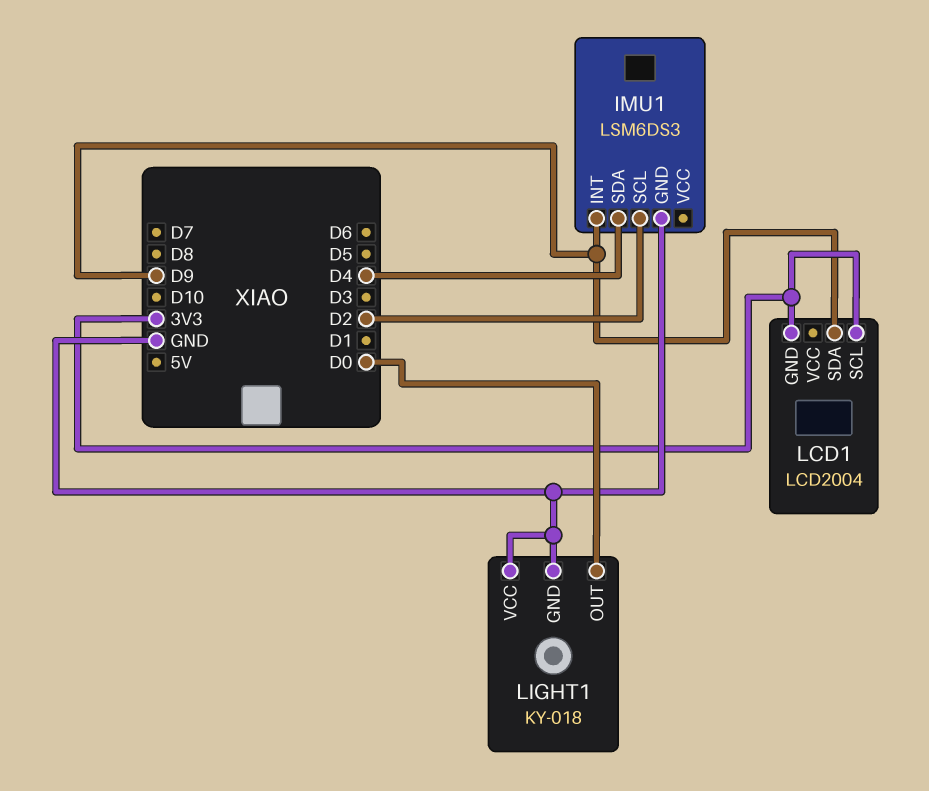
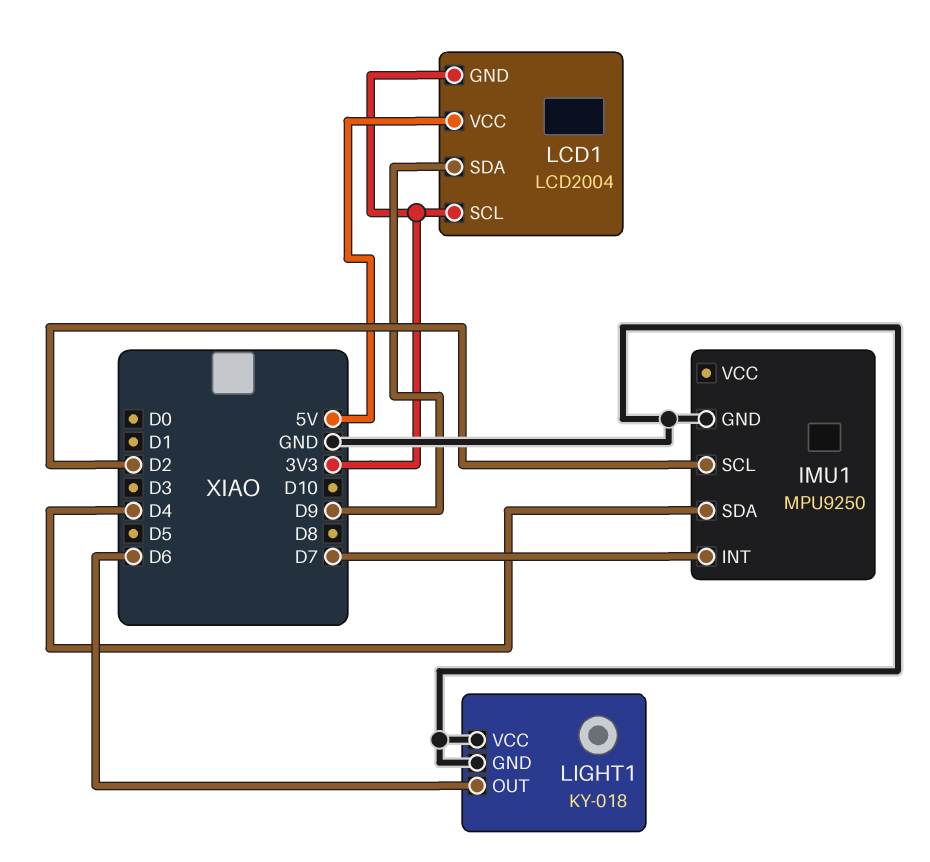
IMU1: LSM6DS3 -> MPU9250
IMU1 pin INT: D9 -> D7
LCD1 pin VCC: none -> 5V
LIGHT1 pin OUT: D0 -> D6

